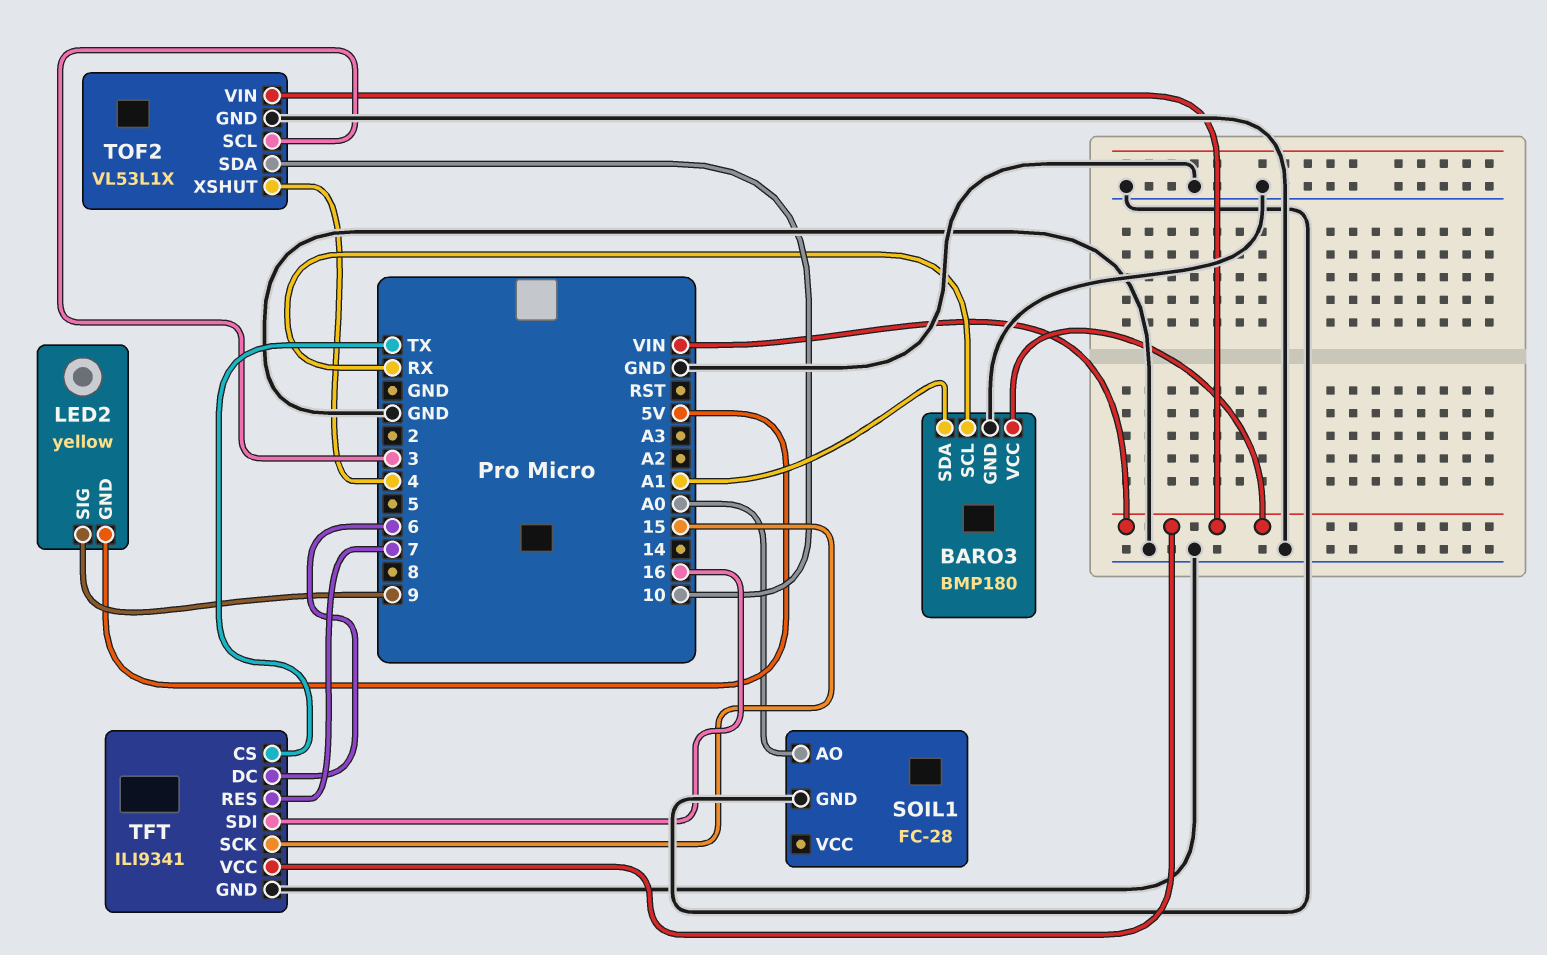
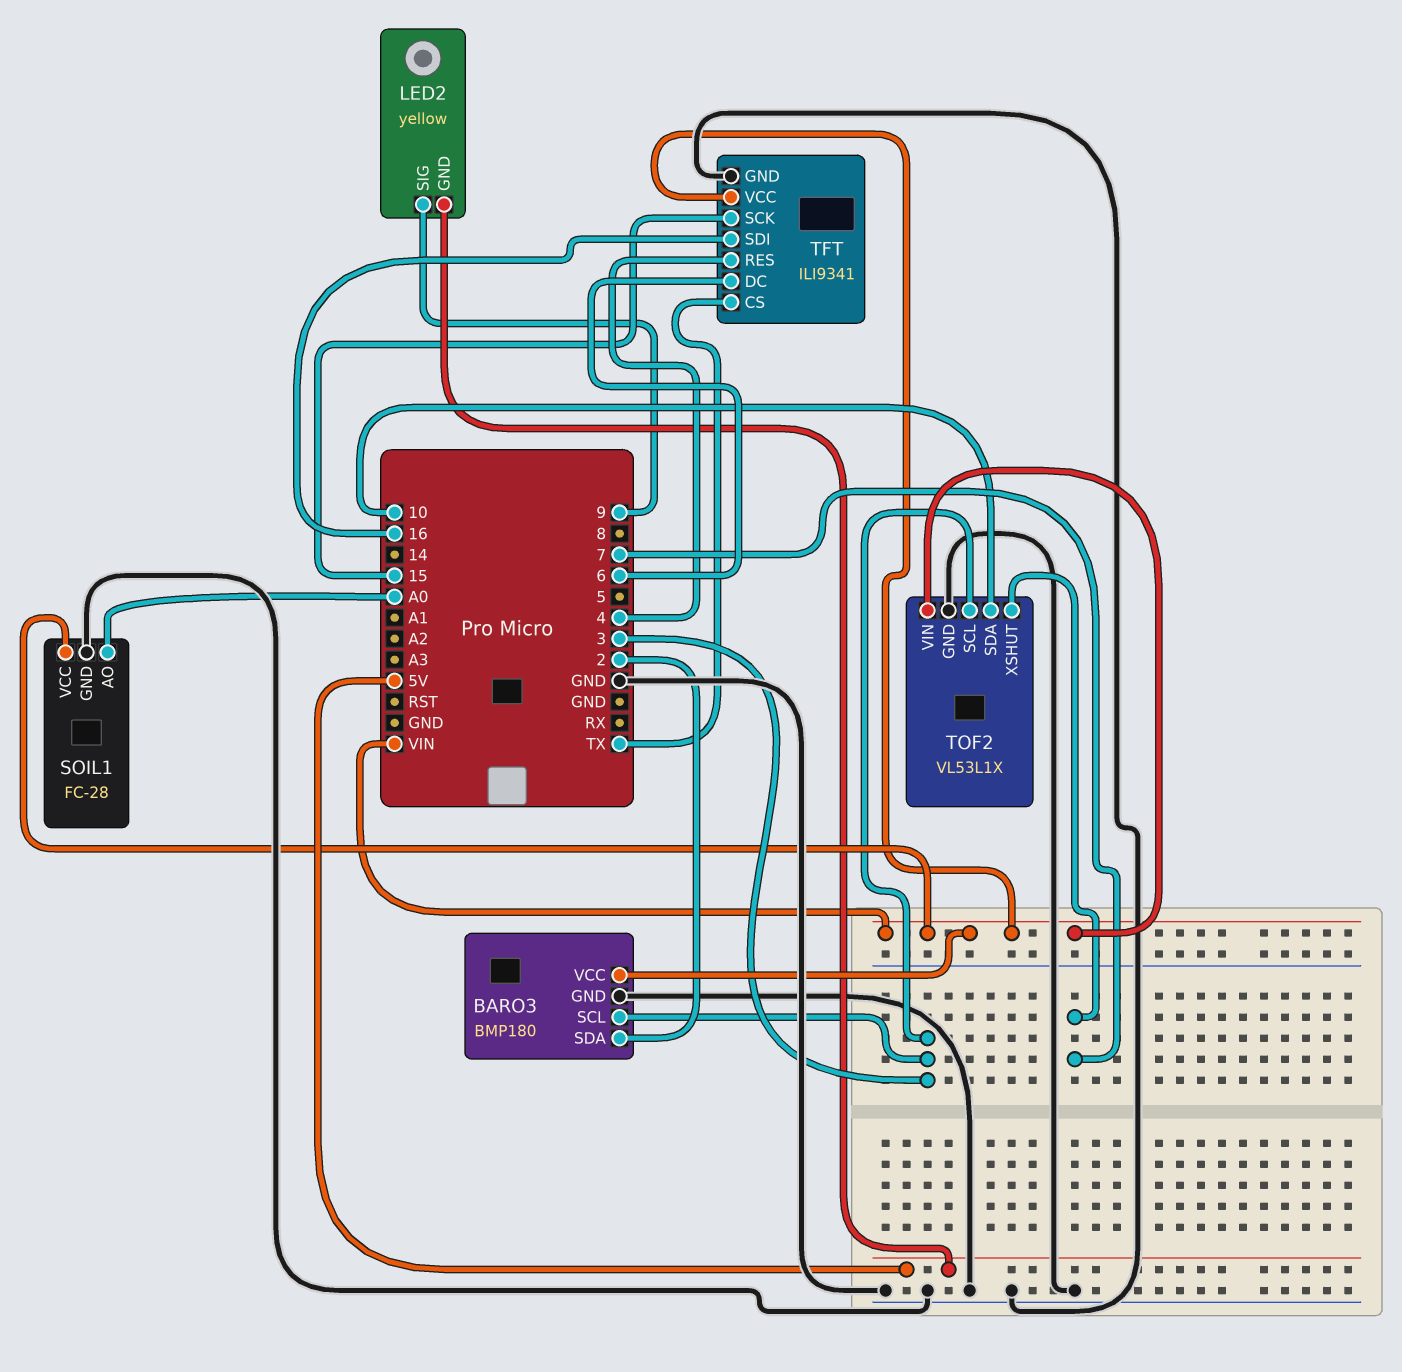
BARO3 pin SCL: RX -> 3
BARO3 pin SDA: A1 -> 2
SOIL1 pin VCC: none -> VIN
TFT pin RES: 7 -> 4
TOF2 pin XSHUT: 4 -> 7

